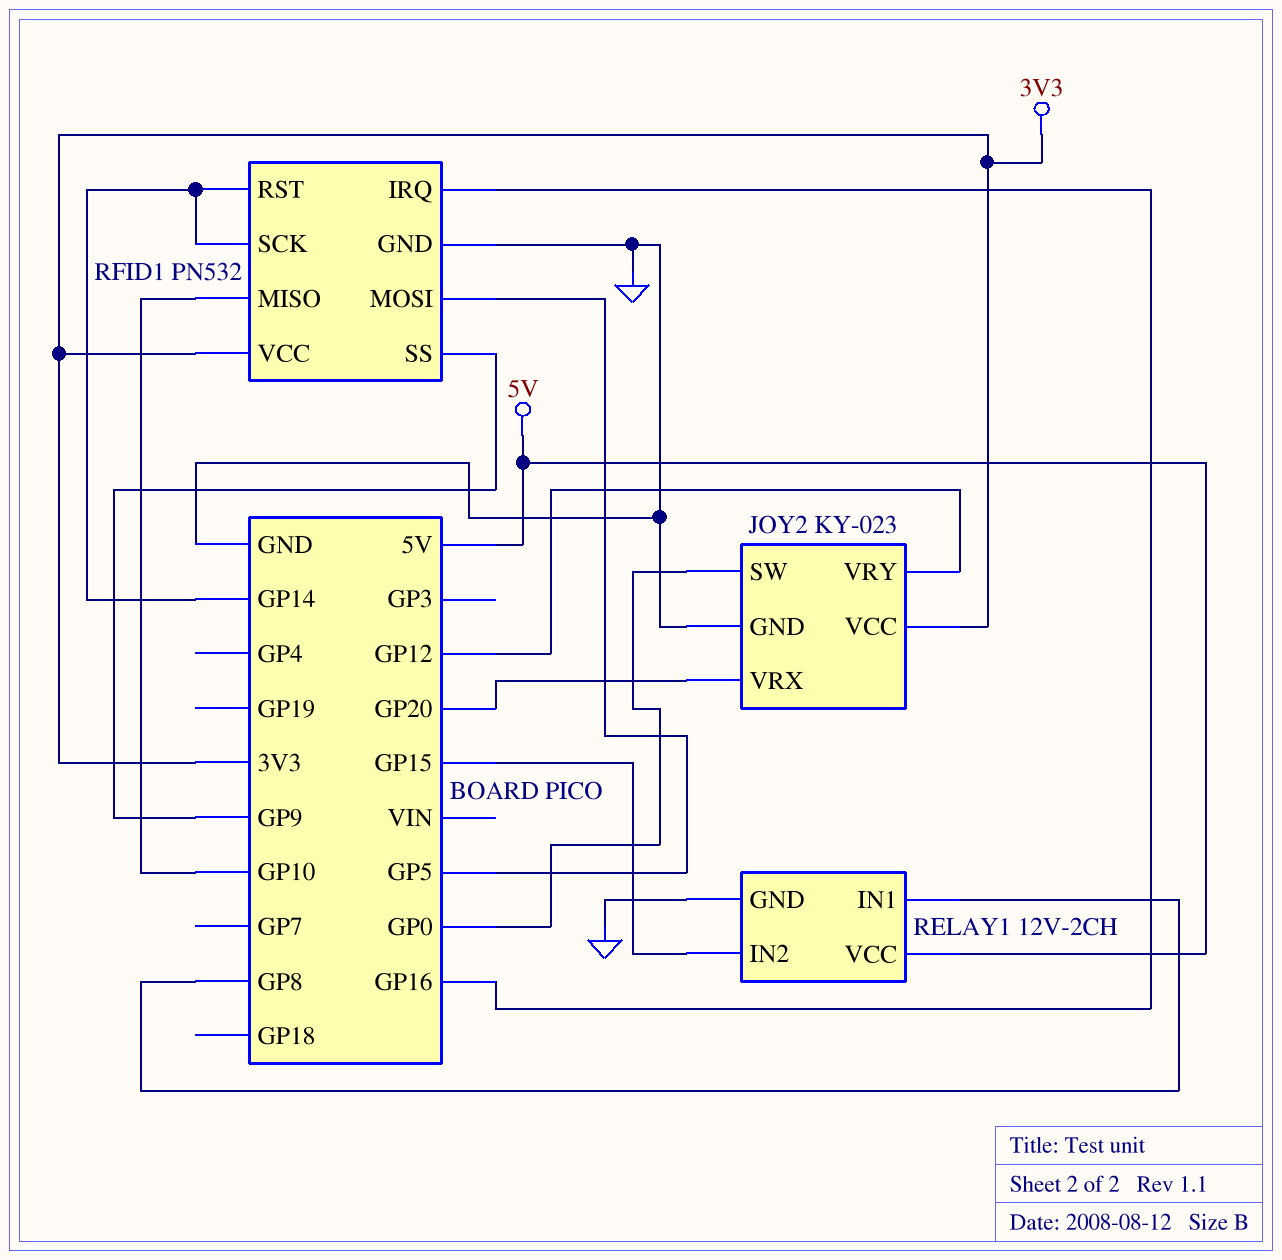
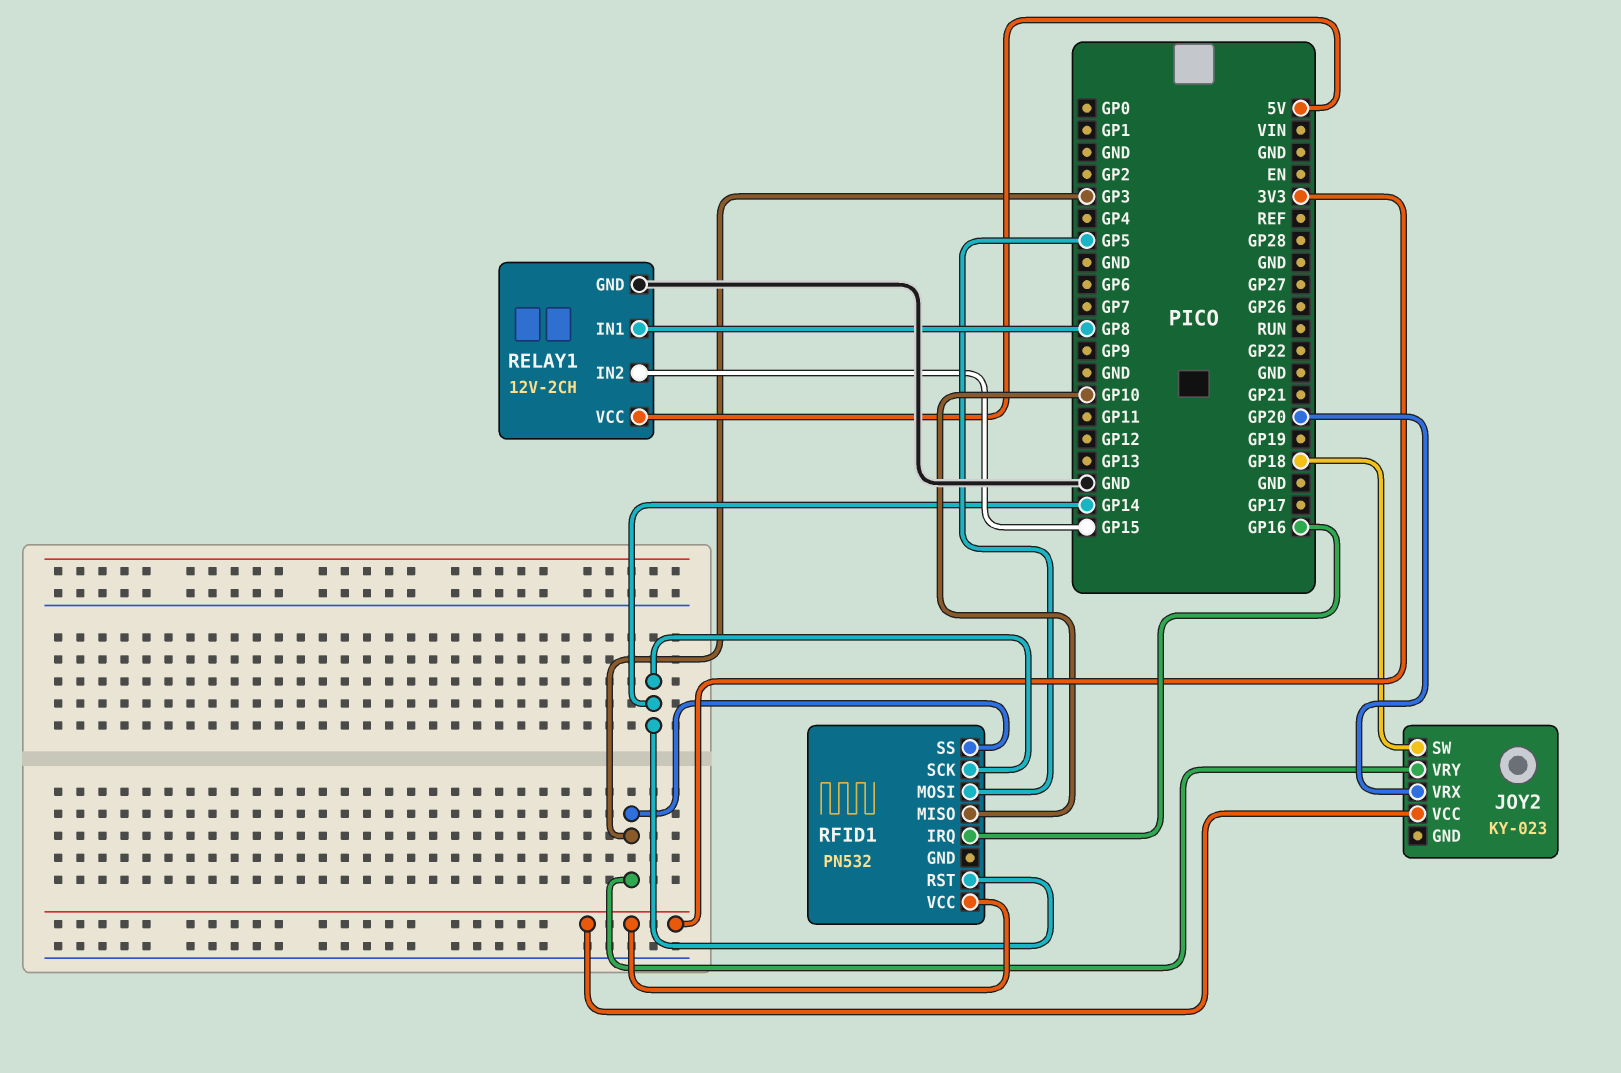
JOY2 pin GND: GND -> none
JOY2 pin SW: GP0 -> GP18
JOY2 pin VRY: GP12 -> GP3
RFID1 pin GND: GND -> none
RFID1 pin SS: GP9 -> GP3

